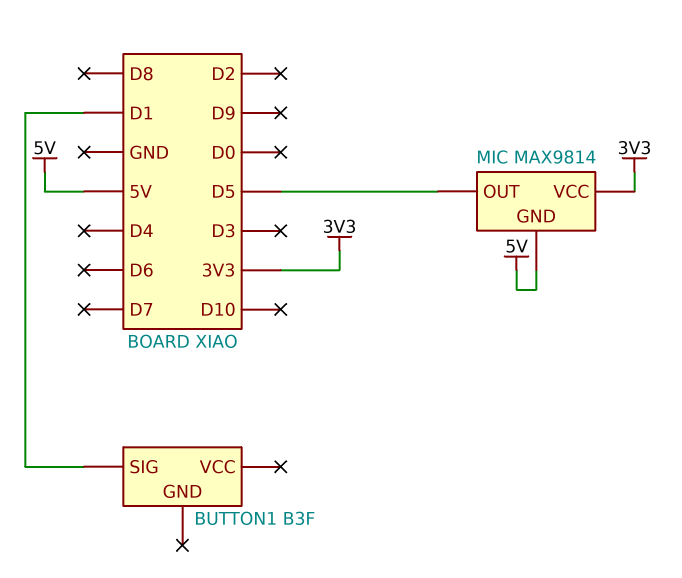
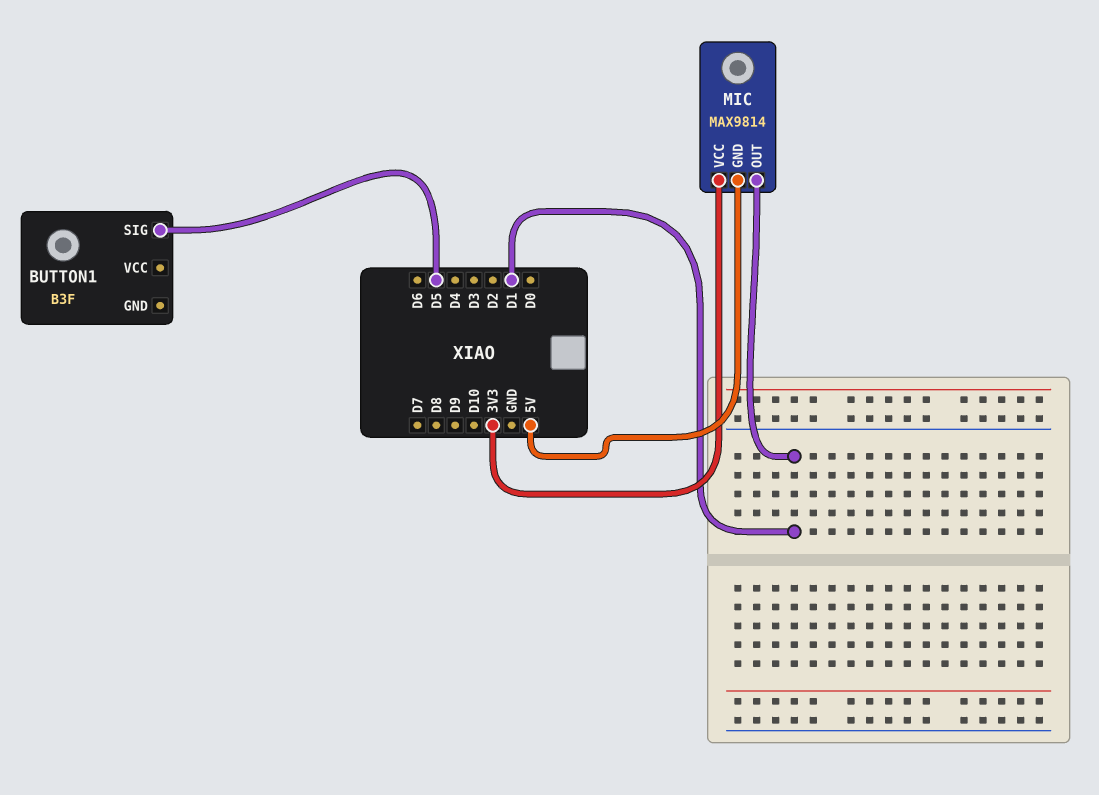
BUTTON1 pin SIG: D1 -> D5
MIC pin OUT: D5 -> D1

